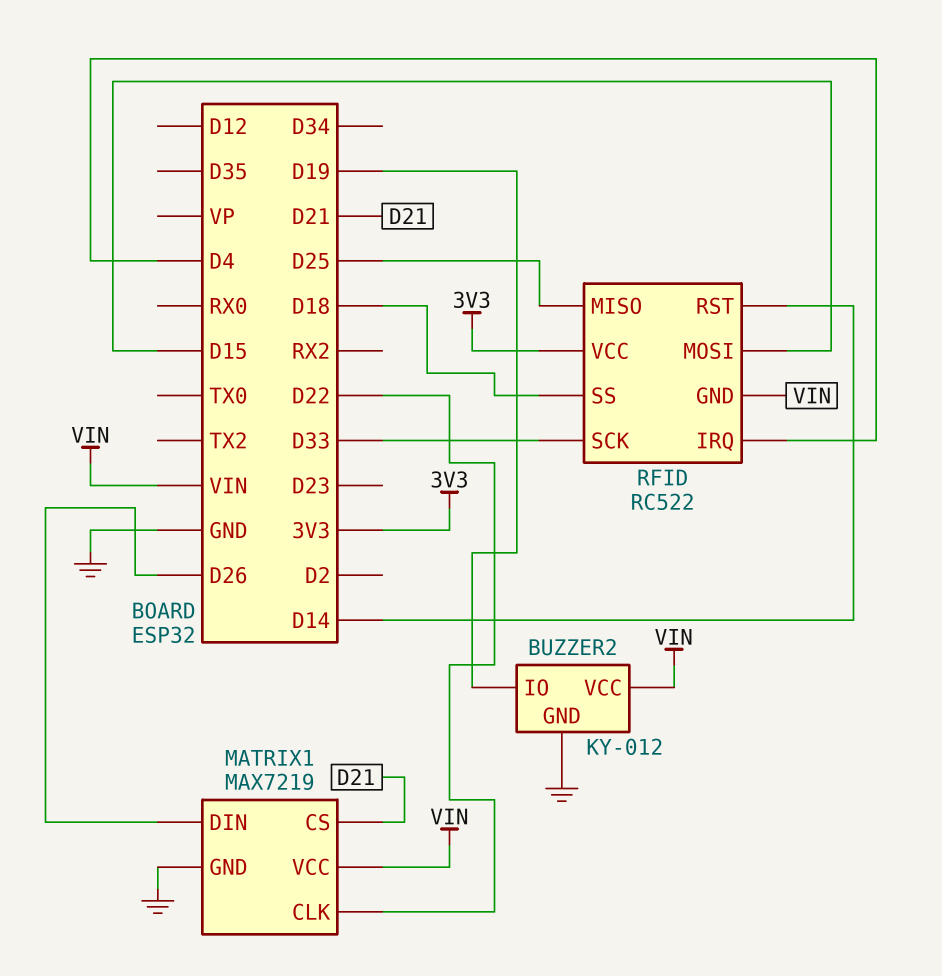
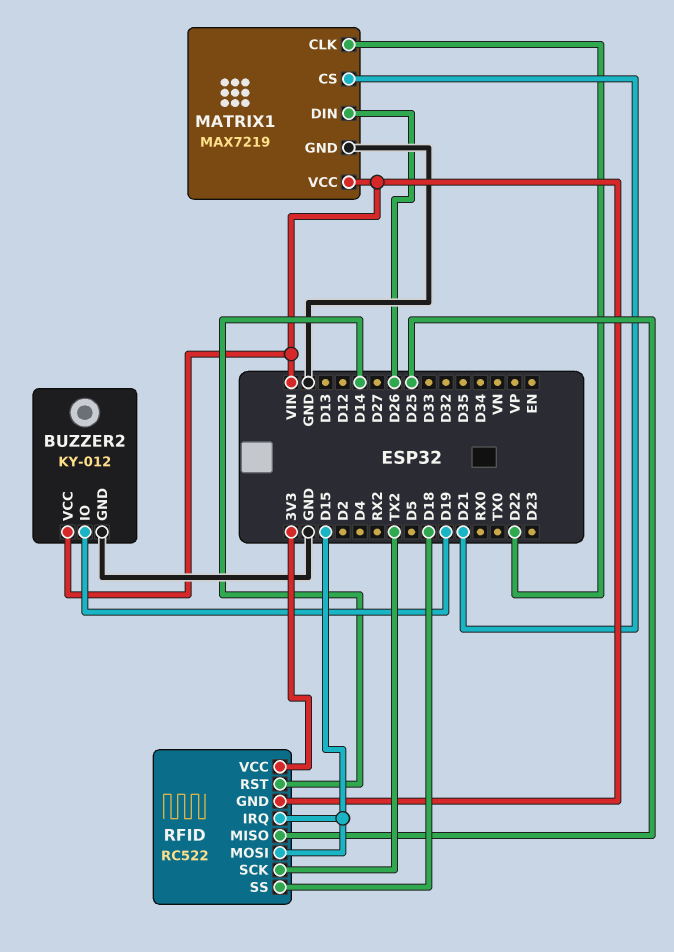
RFID pin IRQ: D4 -> D15
RFID pin SCK: D33 -> TX2

